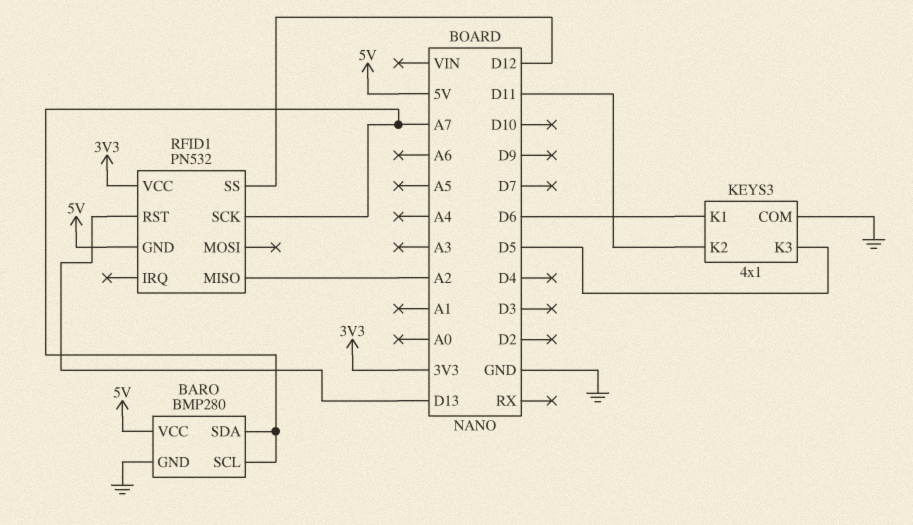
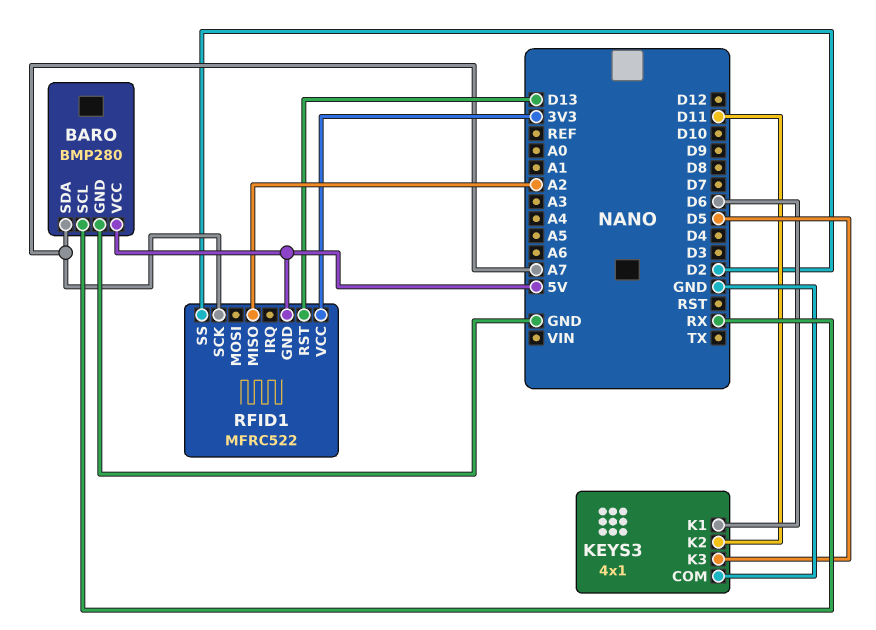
BARO pin SCL: A7 -> RX
RFID1: PN532 -> MFRC522
RFID1 pin SS: D12 -> D2

